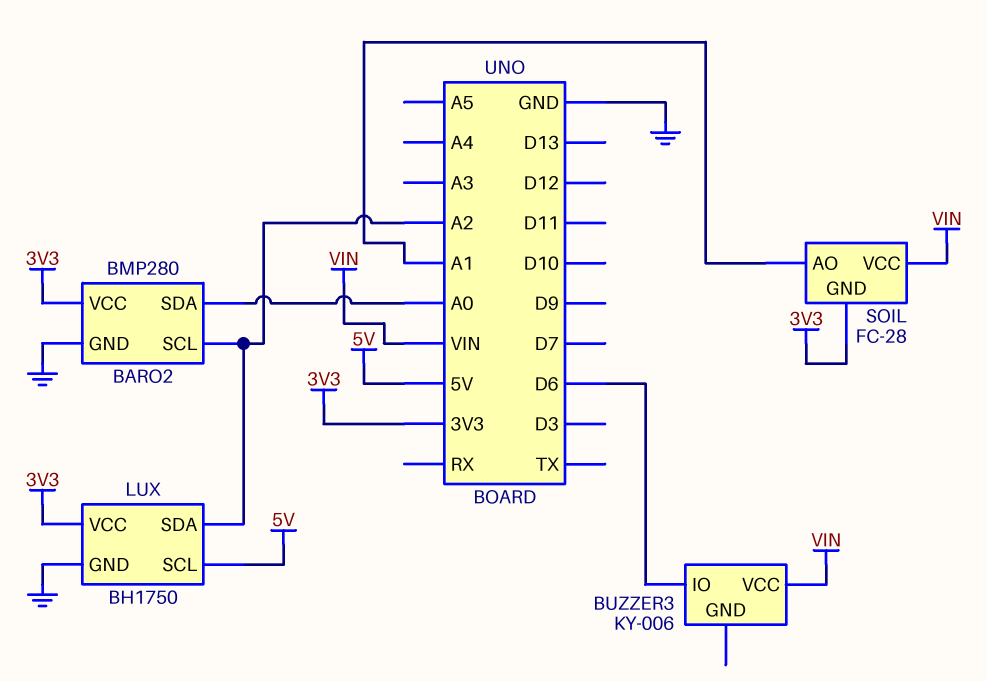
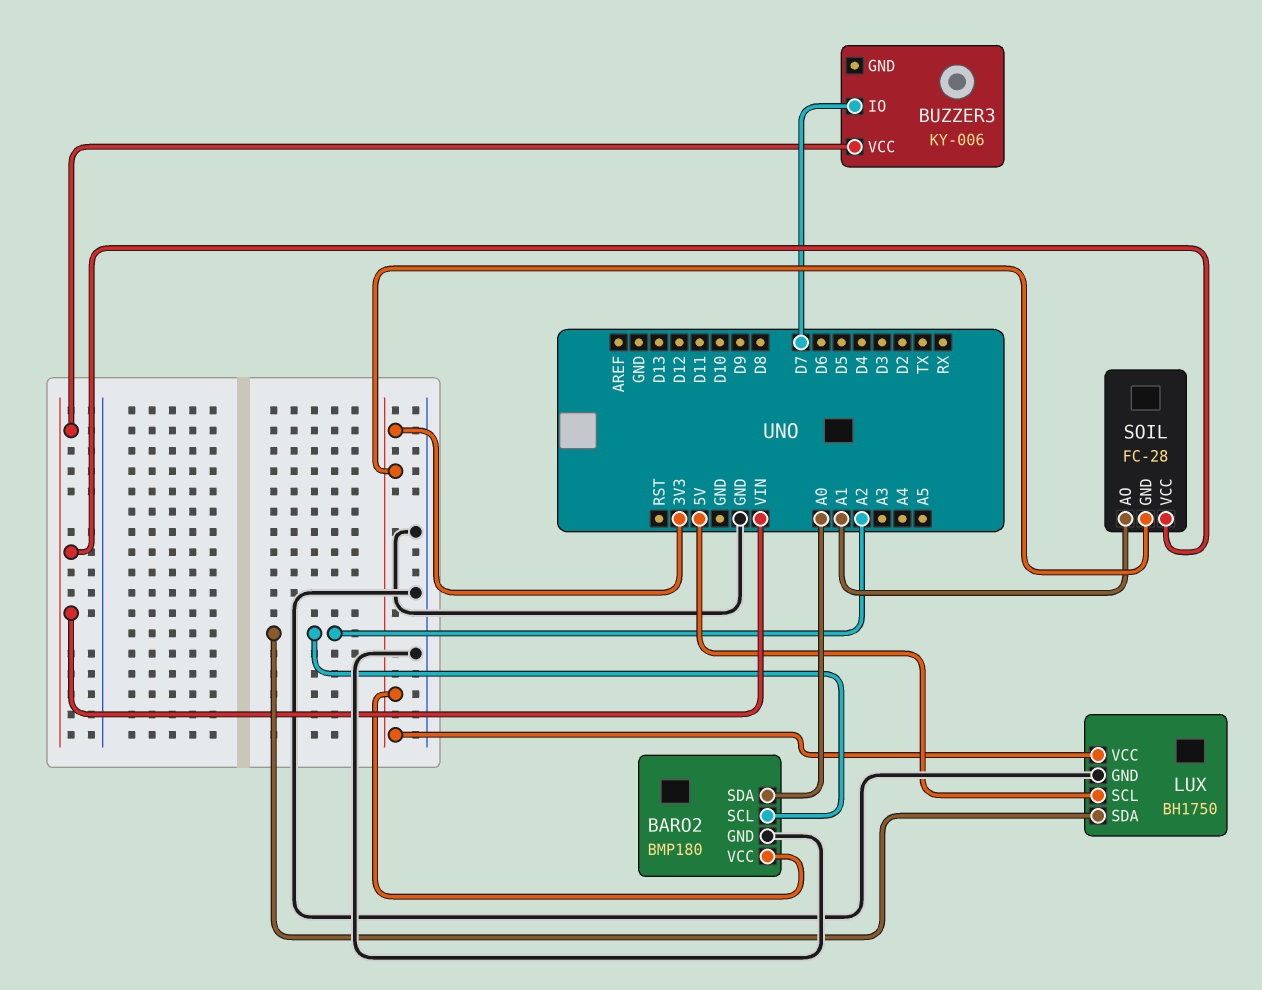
BARO2: BMP280 -> BMP180
BUZZER3 pin IO: D6 -> D7

